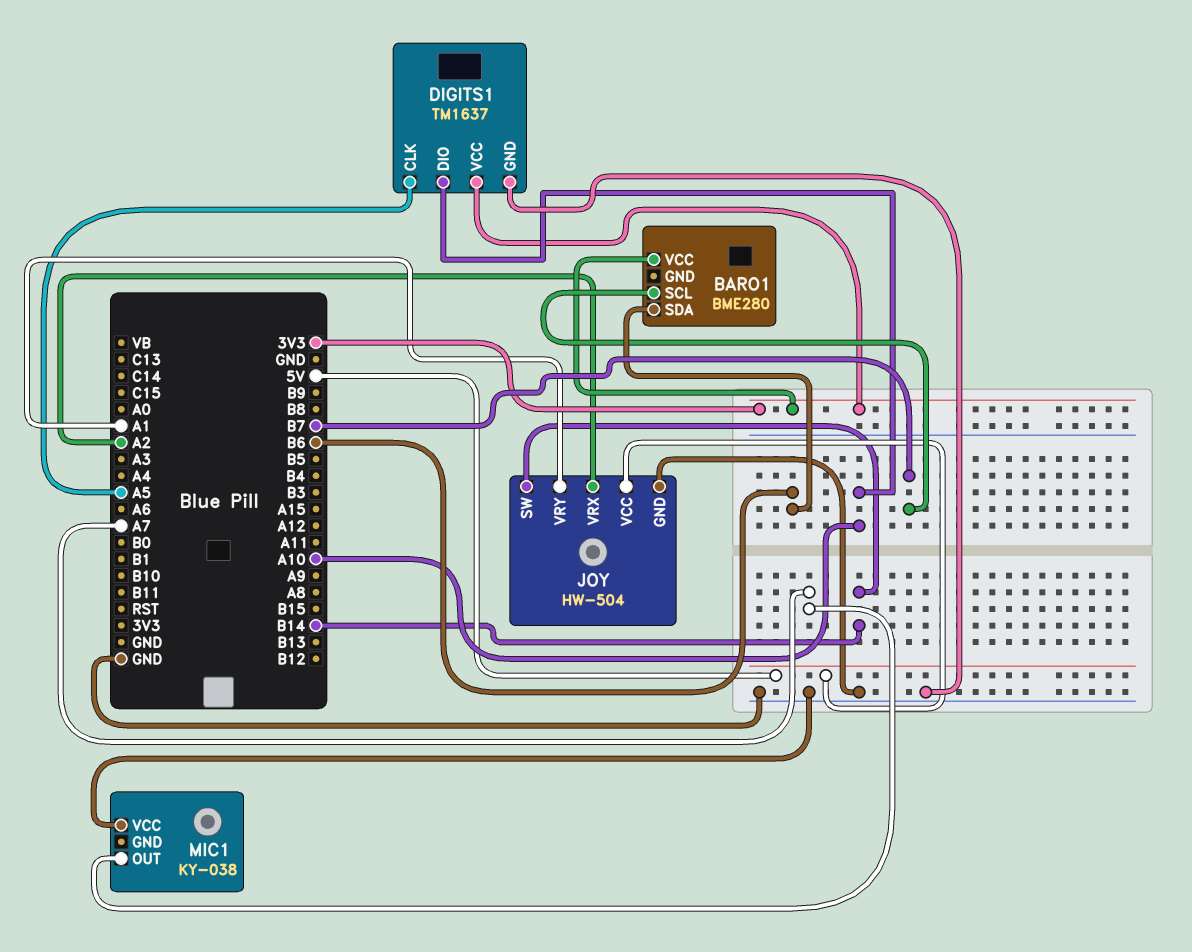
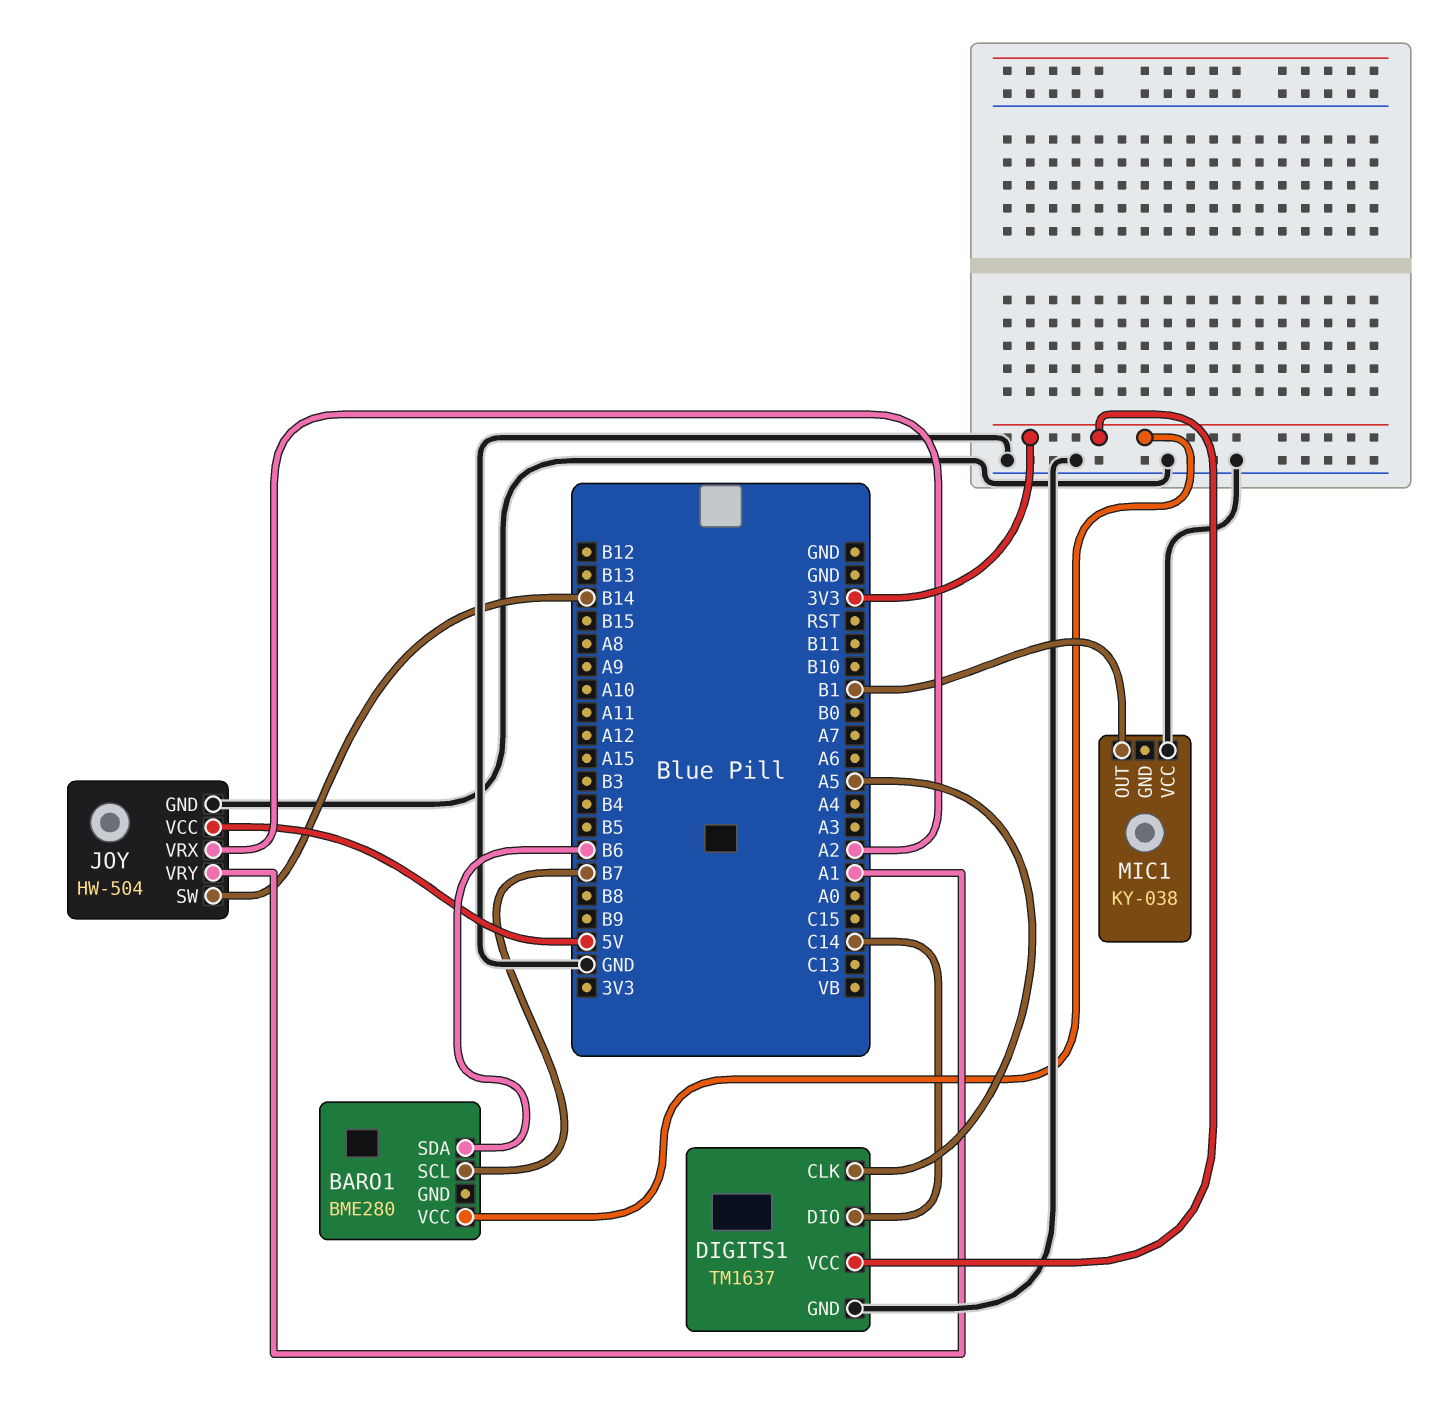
DIGITS1 pin DIO: A10 -> C14
MIC1 pin OUT: A7 -> B1

